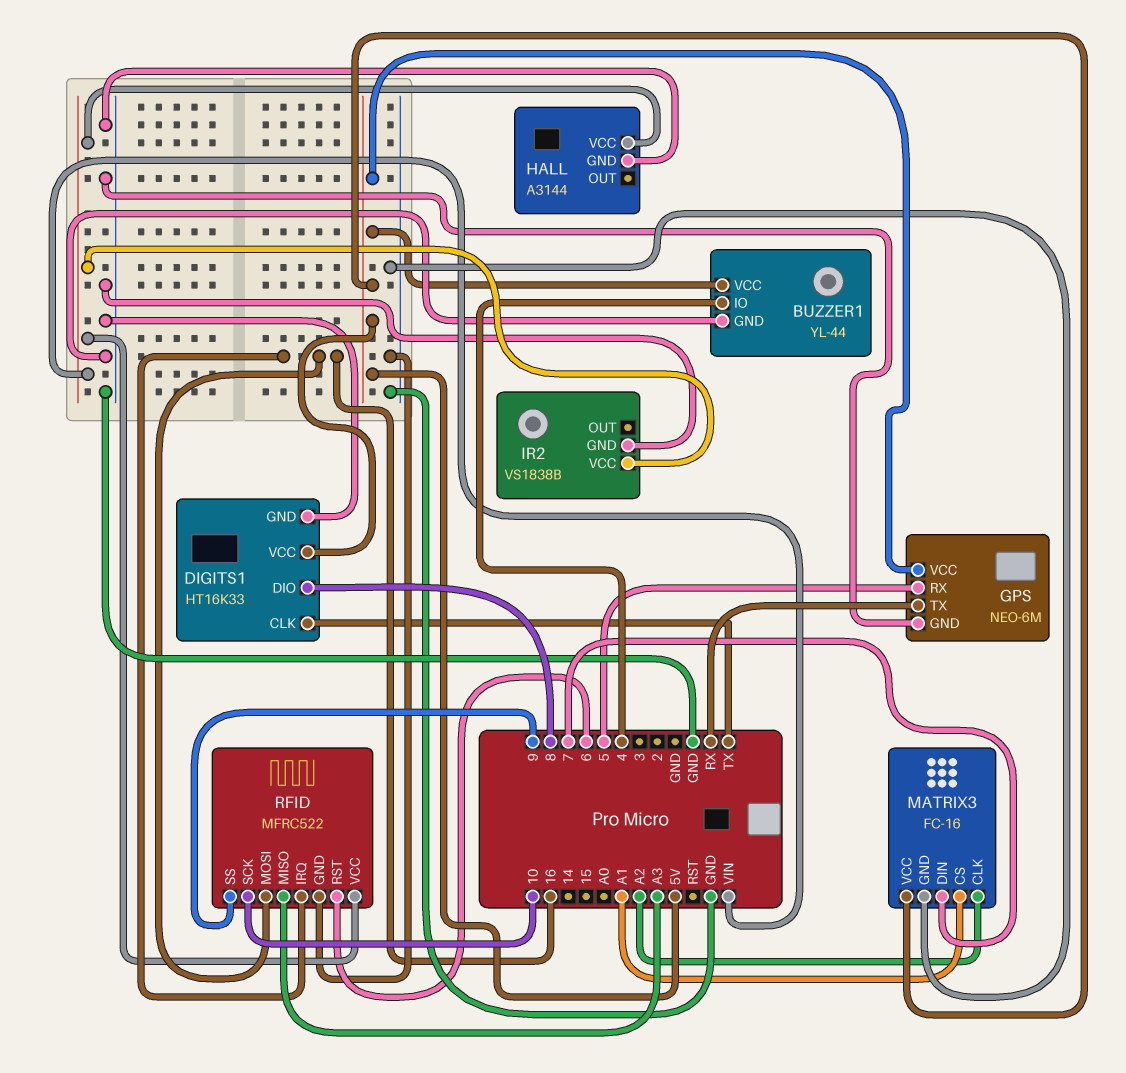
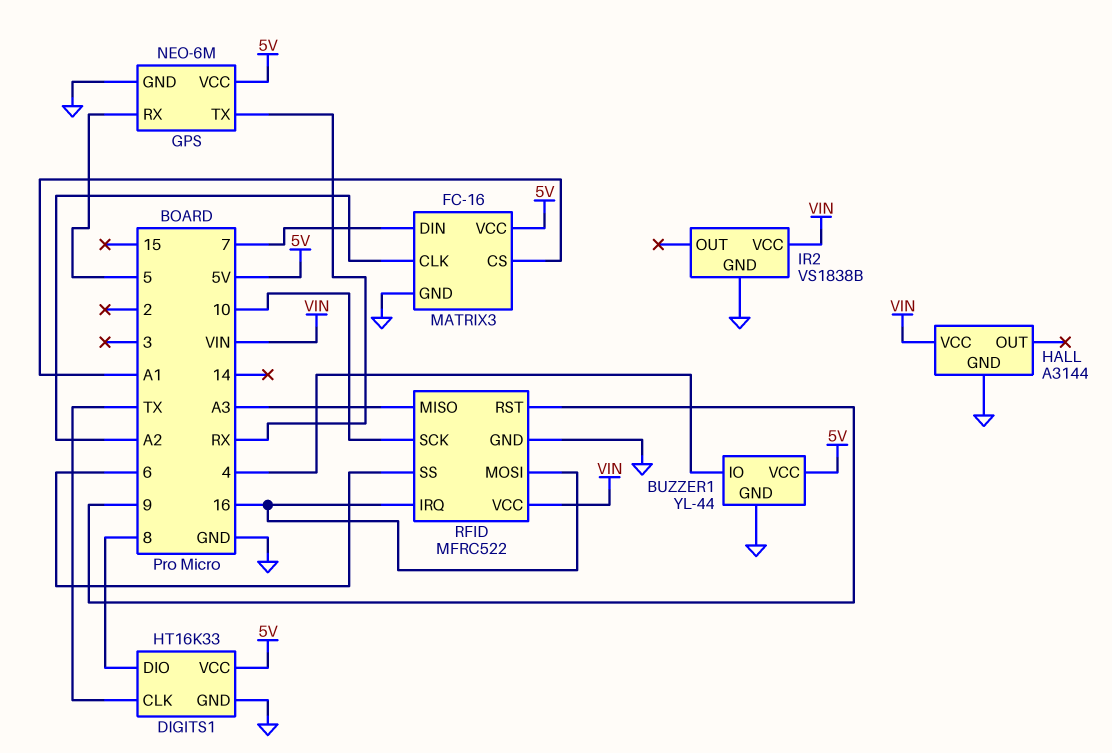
RFID pin RST: 6 -> 9
RFID pin SS: 9 -> 6

